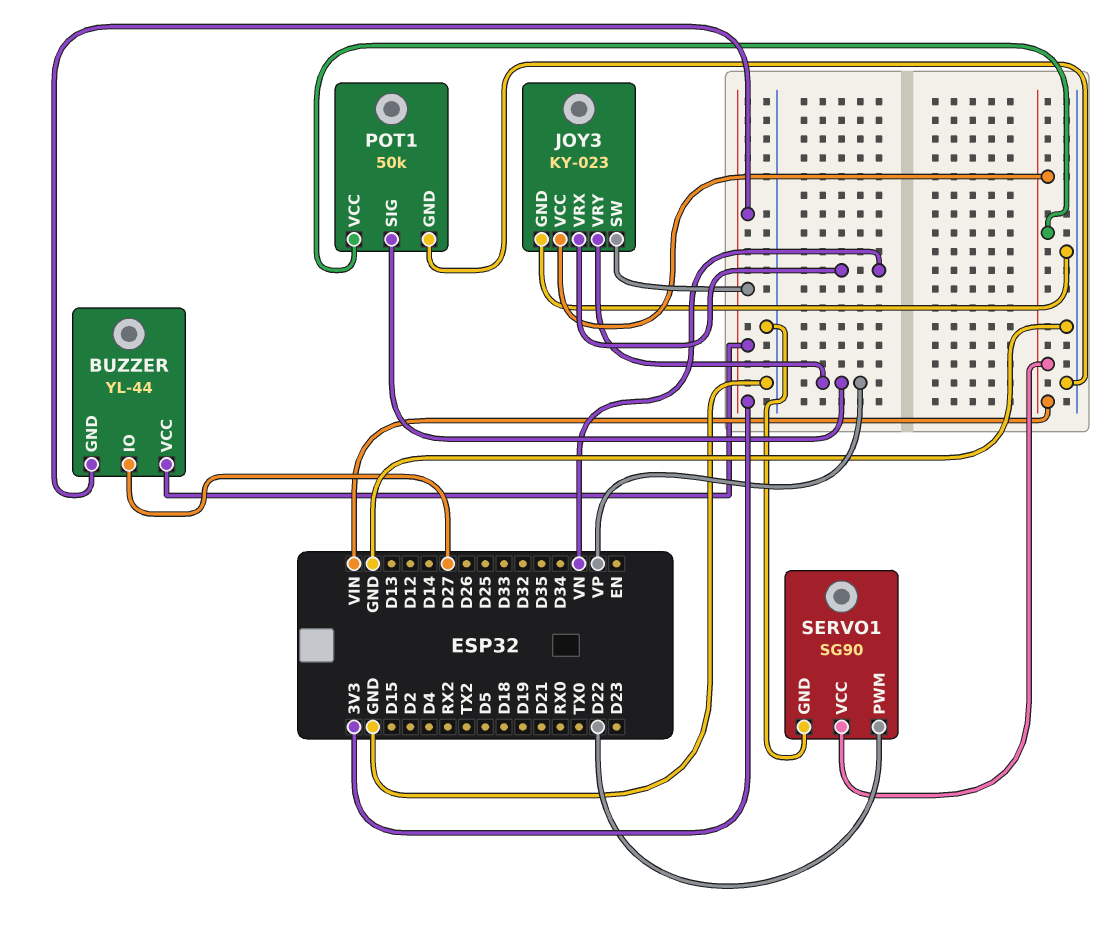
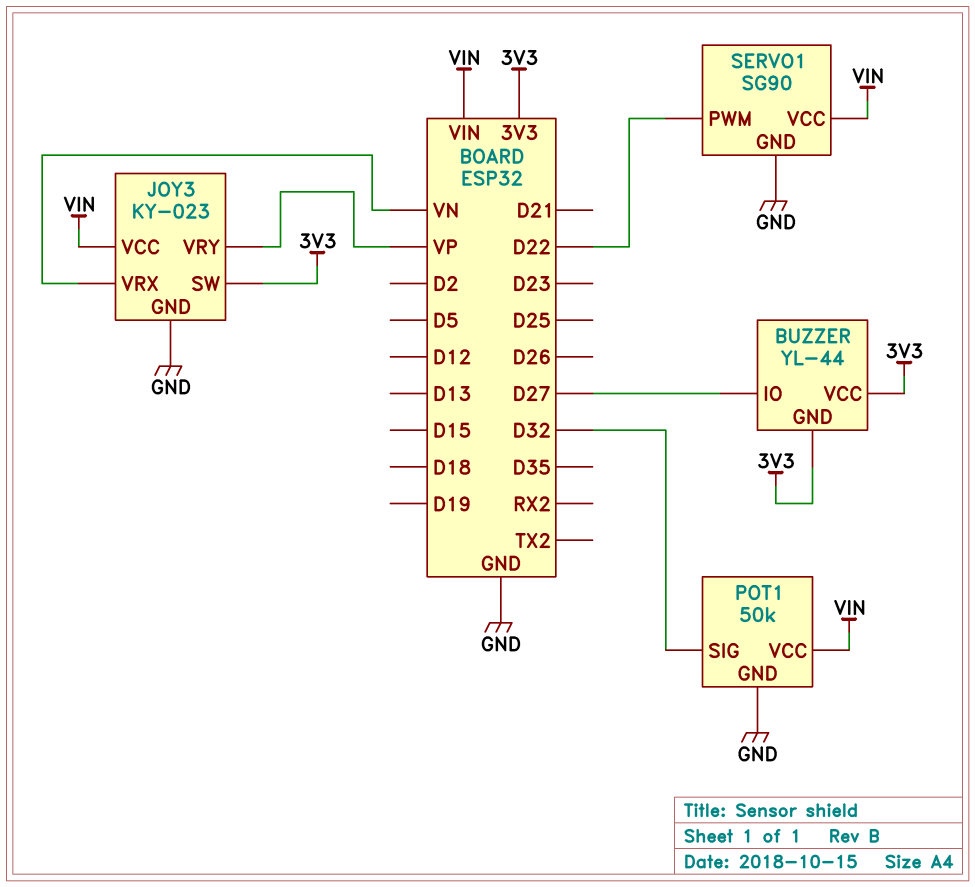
POT1 pin SIG: VP -> D32

